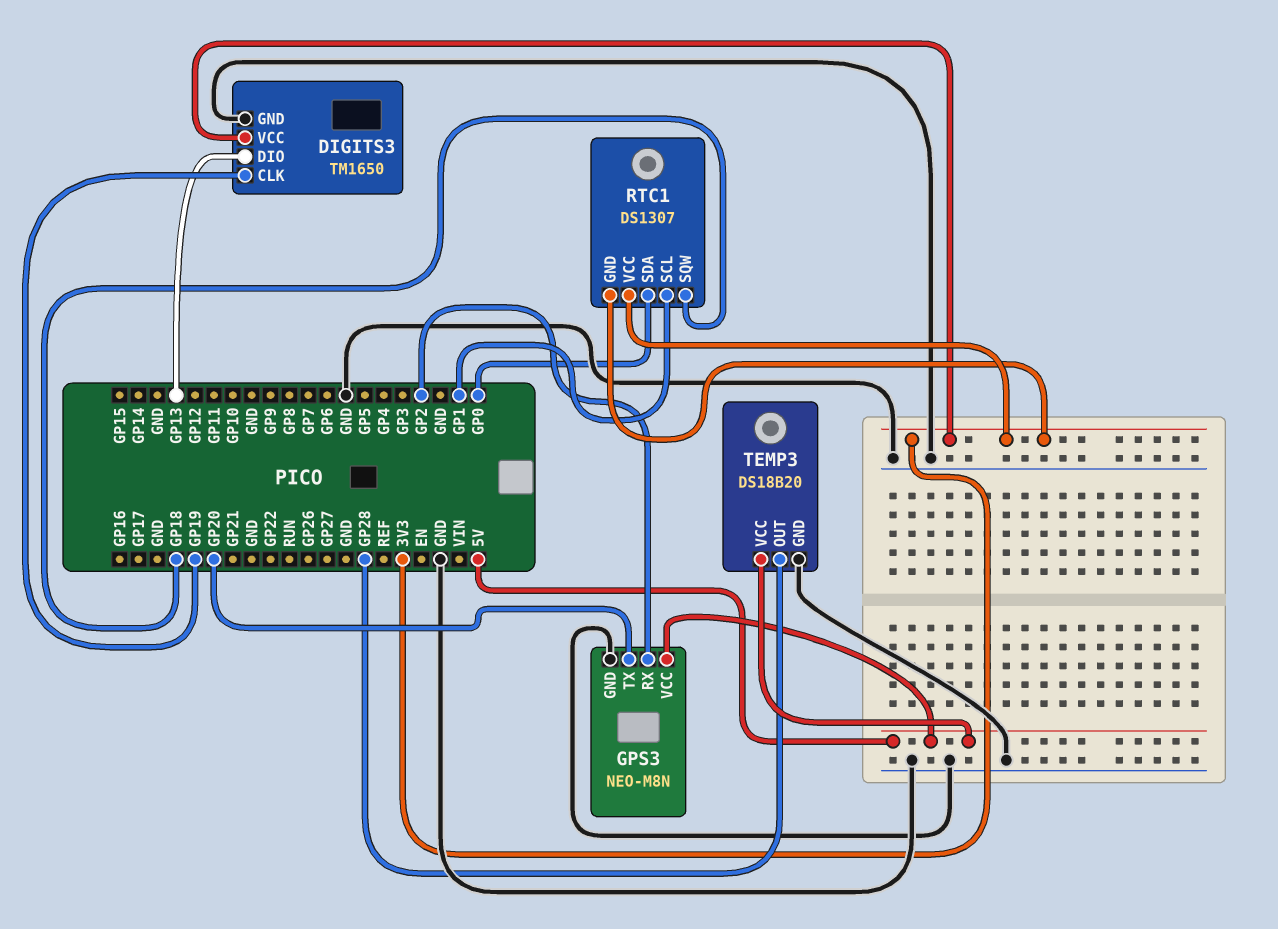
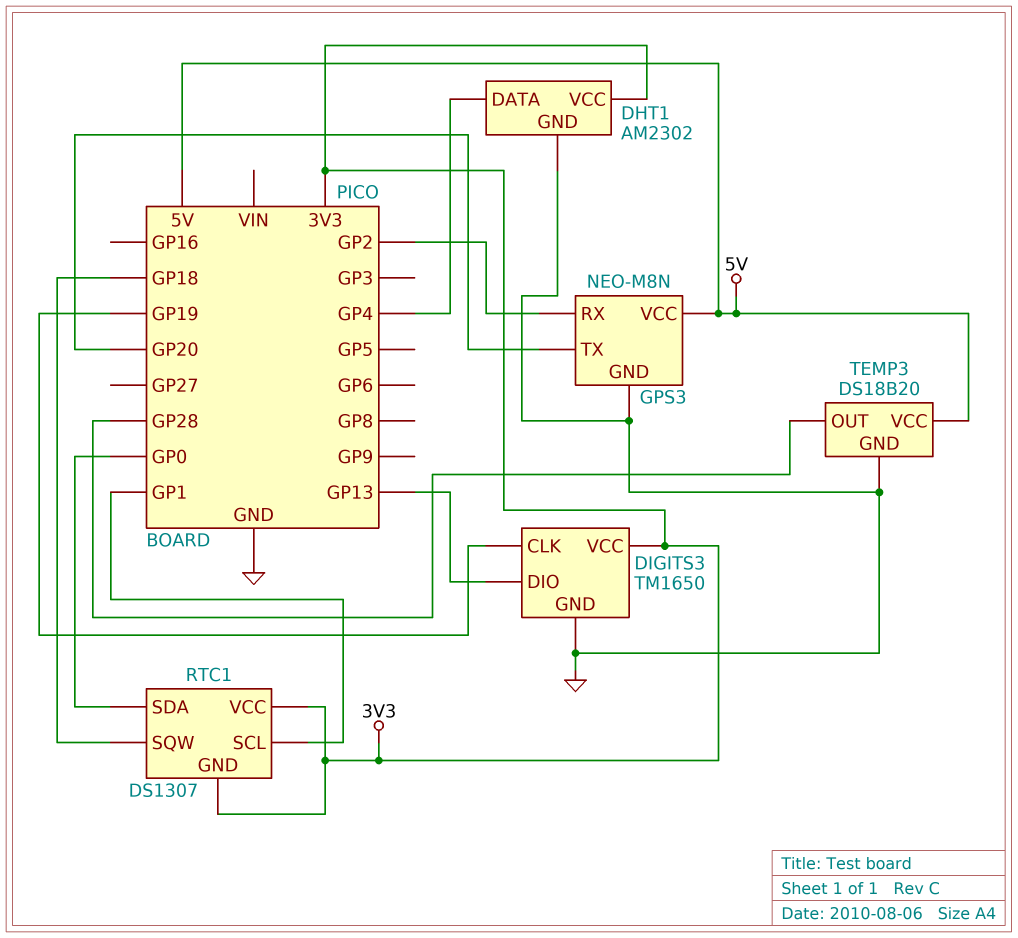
DHT1: none -> AM2302
DHT1 pin DATA: none -> GP4
DHT1 pin GND: none -> GND
DHT1 pin VCC: none -> 3V3

